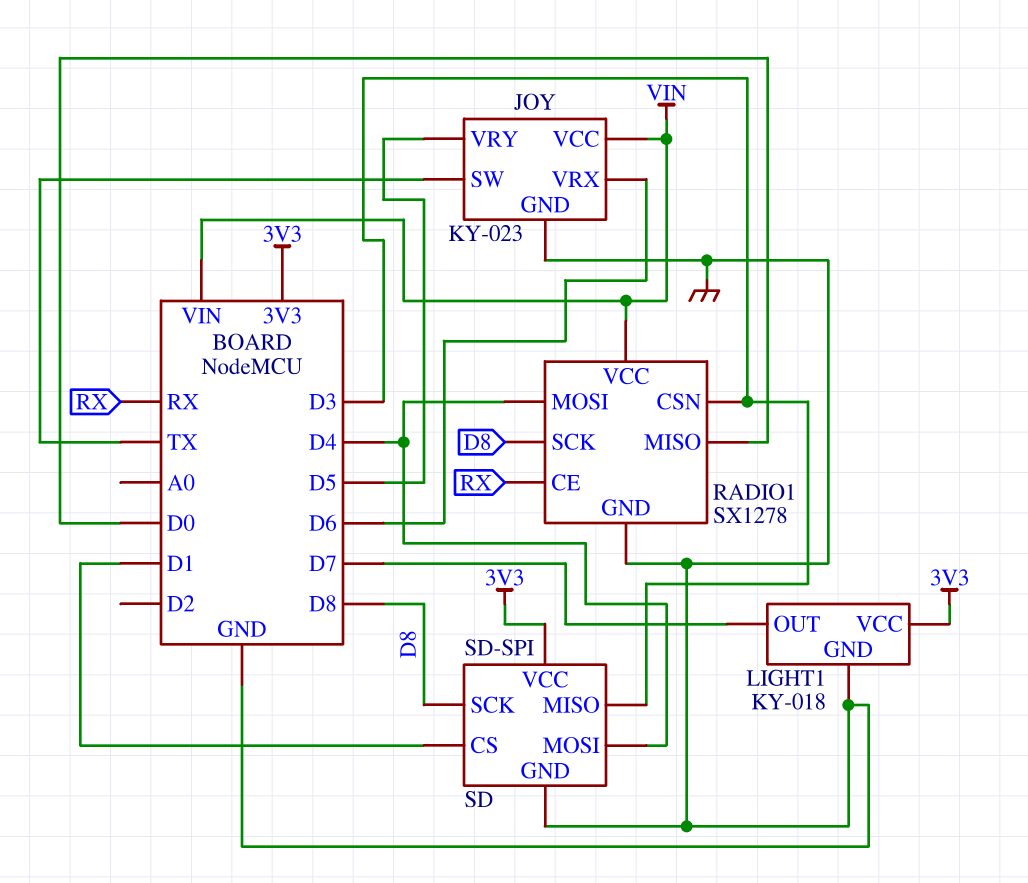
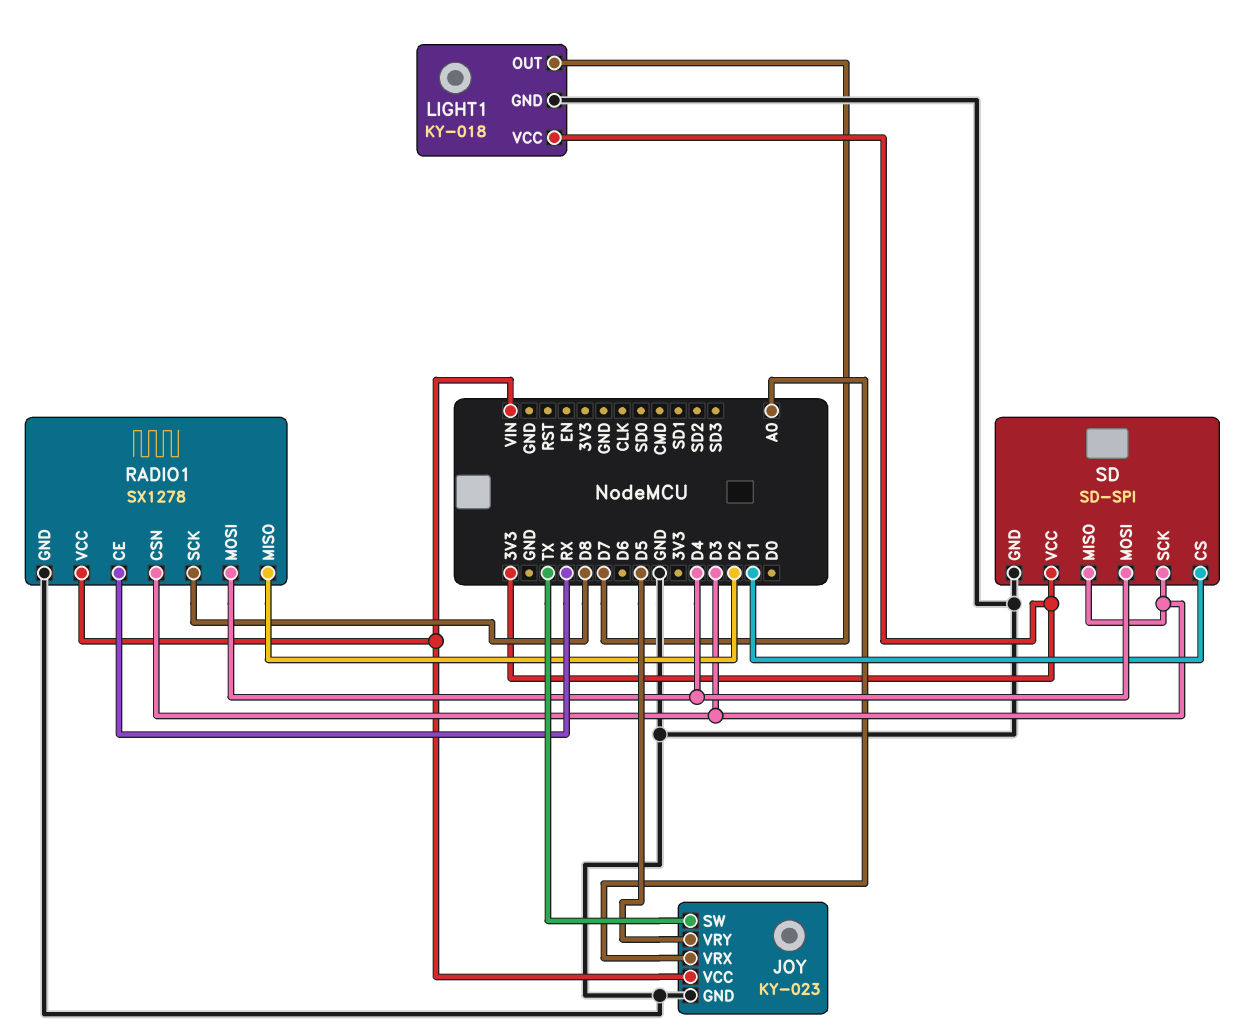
JOY pin VRX: D6 -> A0
RADIO1 pin MISO: D0 -> D2
SD pin SCK: D8 -> D3

